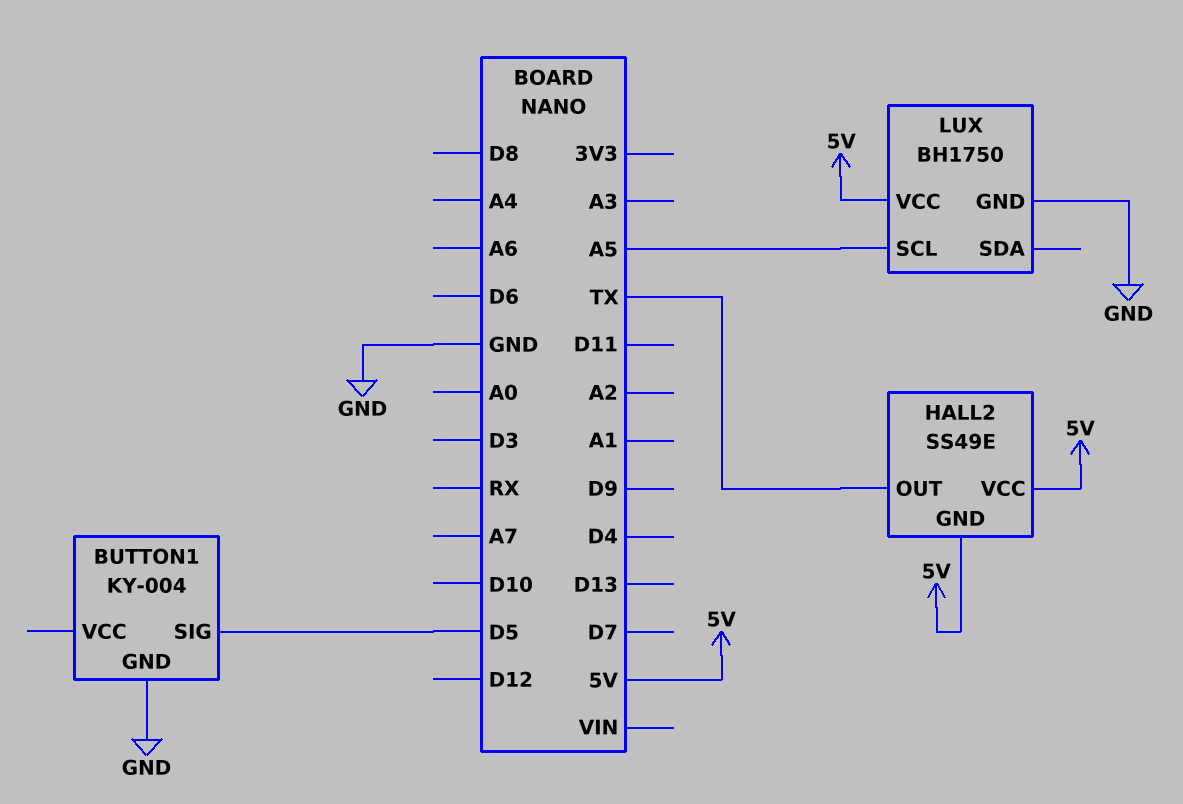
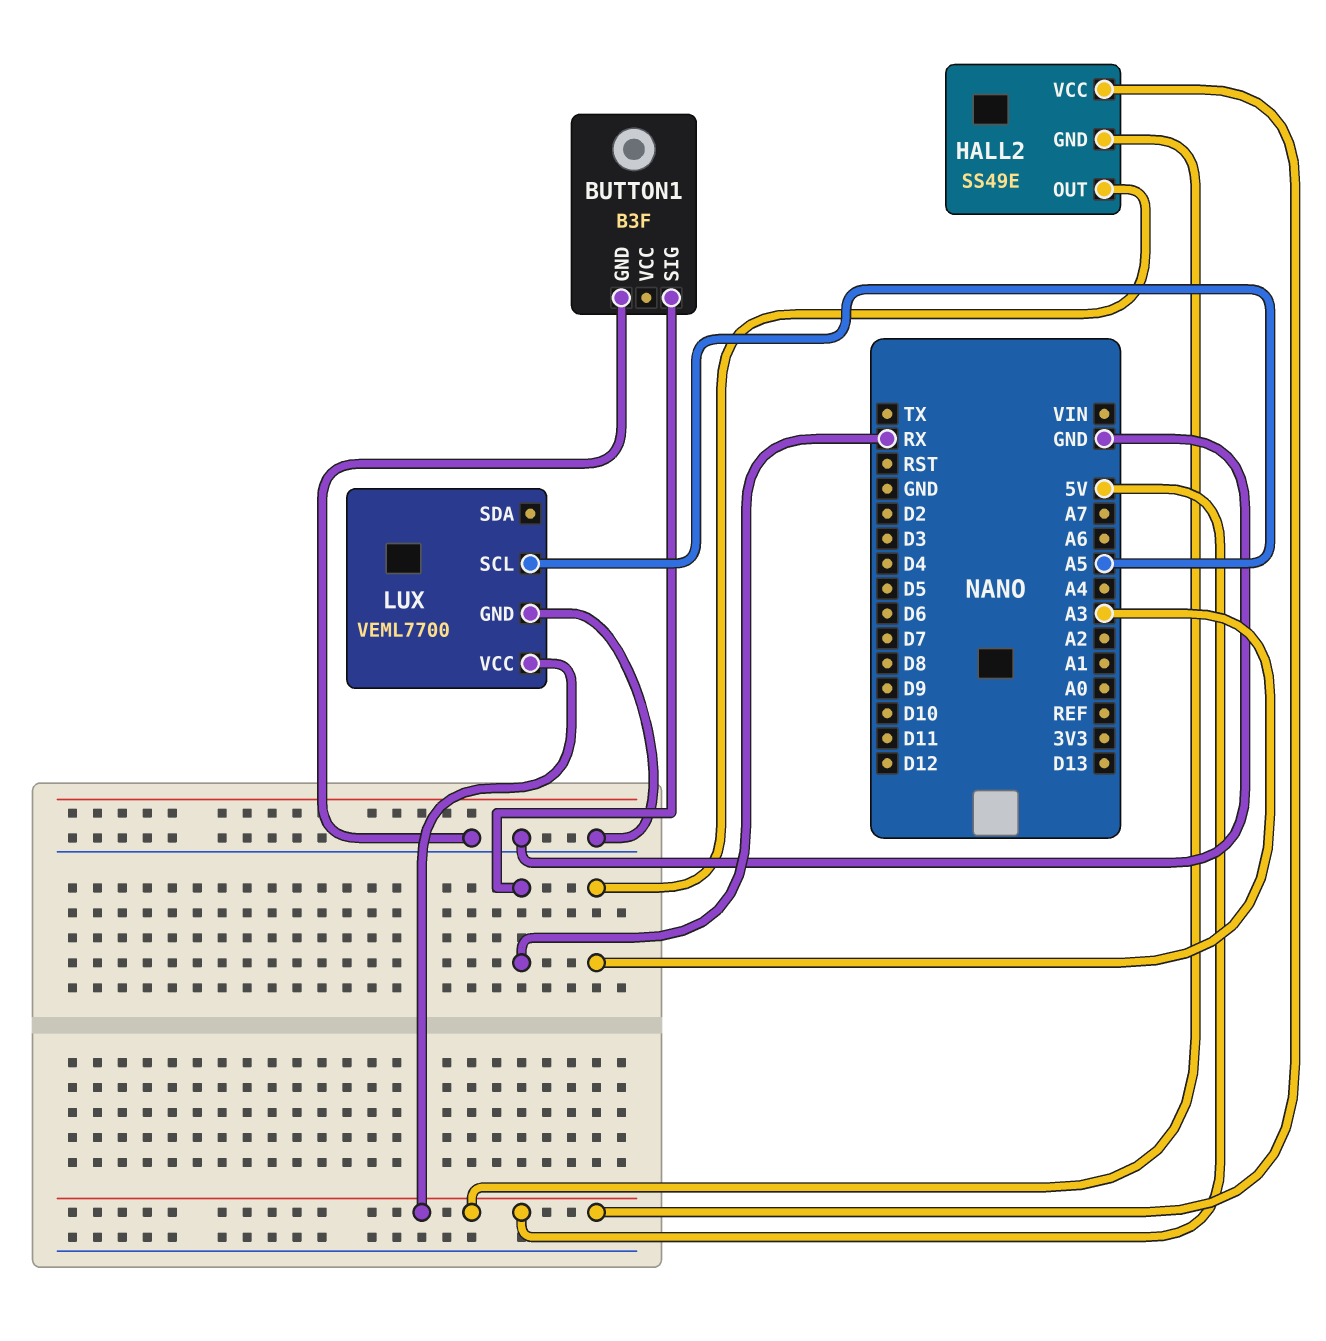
BUTTON1: KY-004 -> B3F
BUTTON1 pin SIG: D5 -> RX
HALL2 pin OUT: TX -> A3
LUX: BH1750 -> VEML7700

